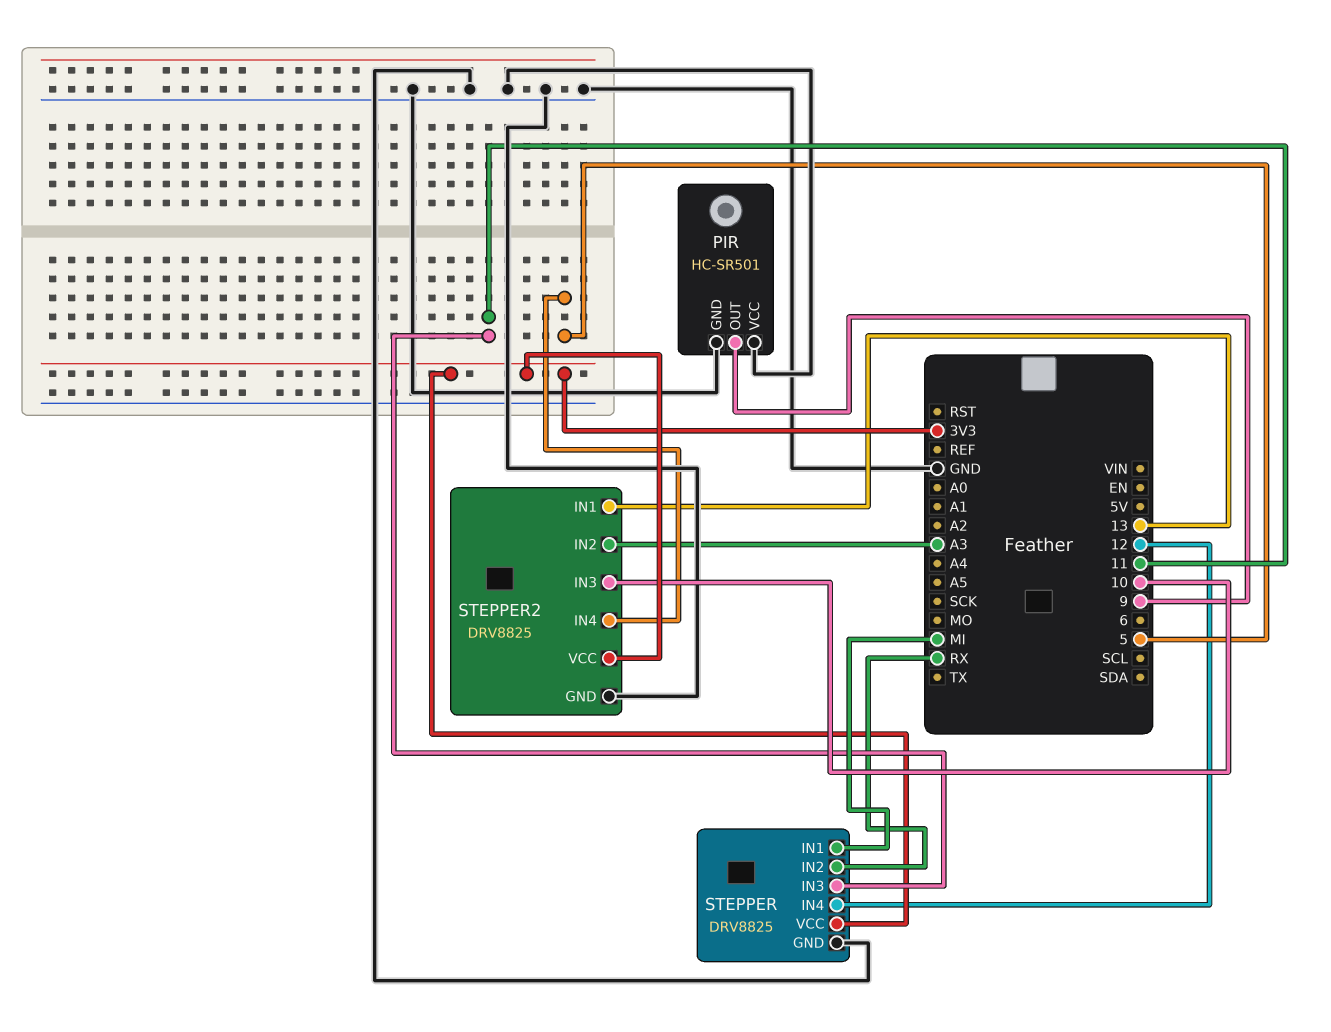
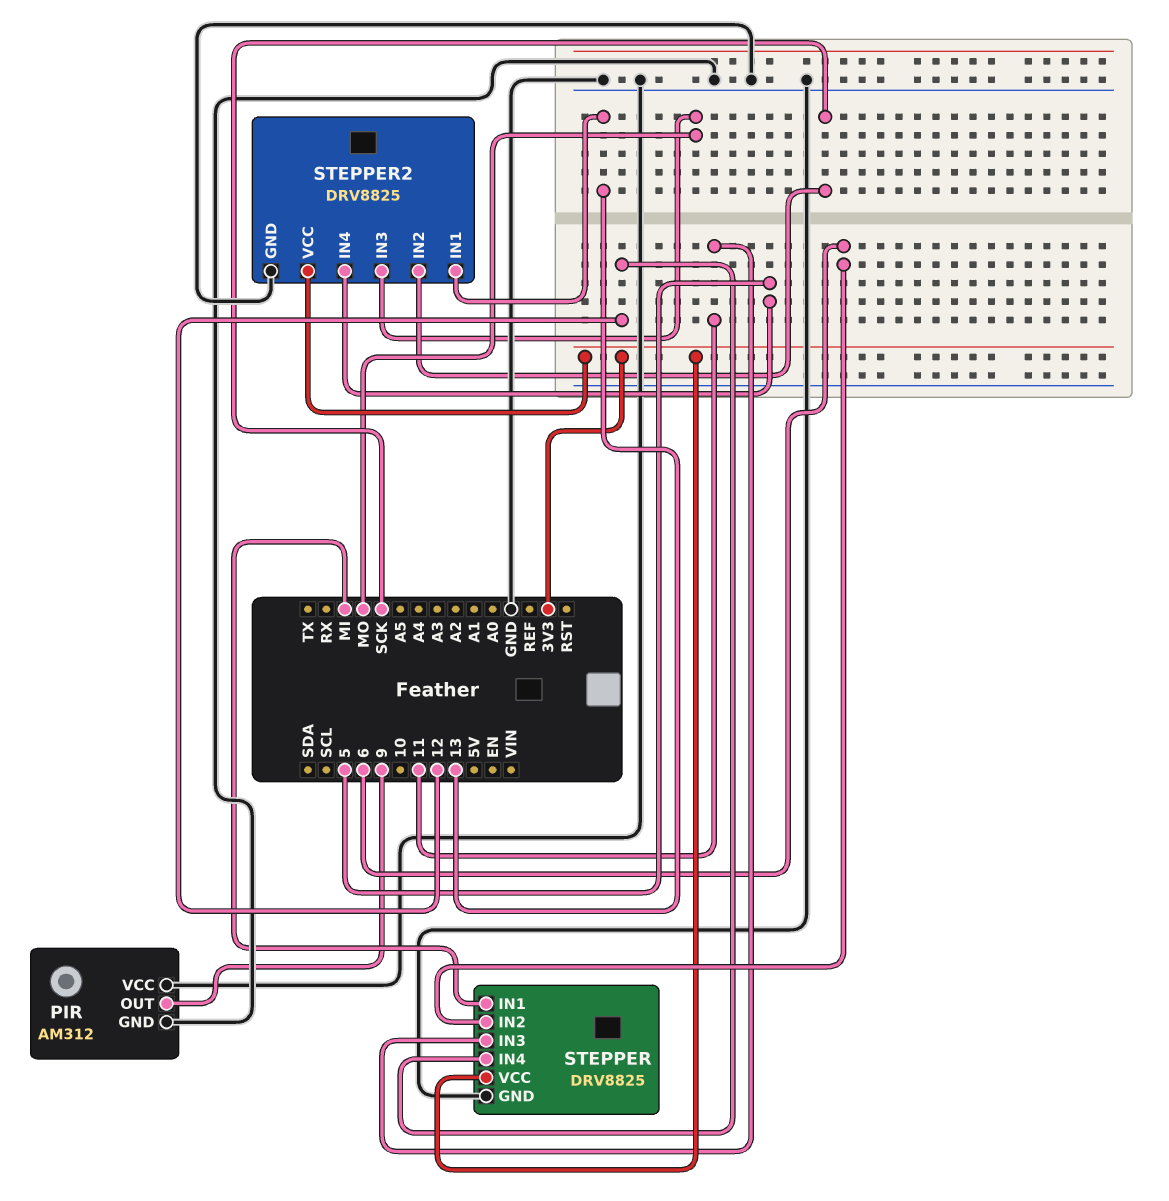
PIR: HC-SR501 -> AM312
STEPPER pin IN2: RX -> 6
STEPPER2 pin IN2: A3 -> SCK
STEPPER2 pin IN3: 10 -> MO

